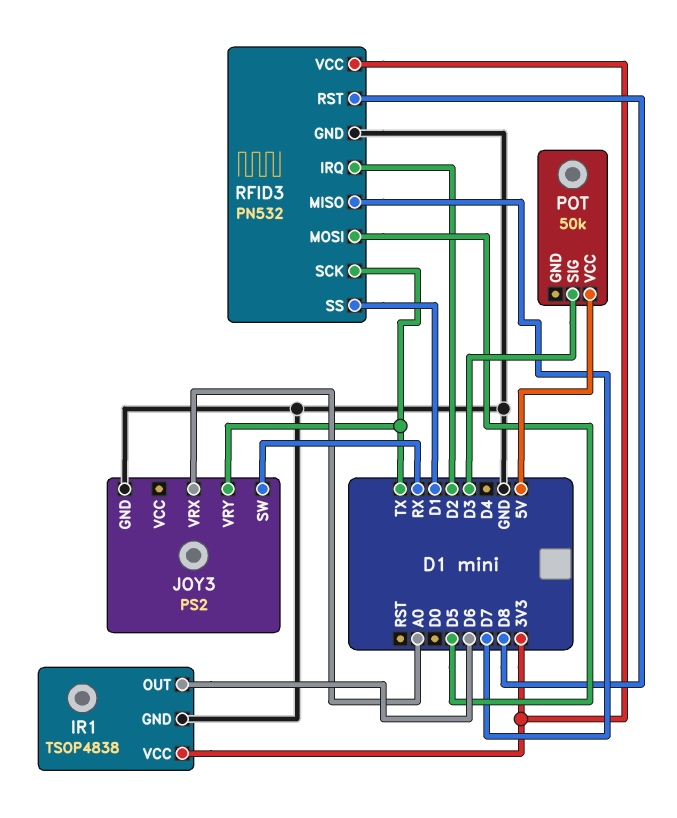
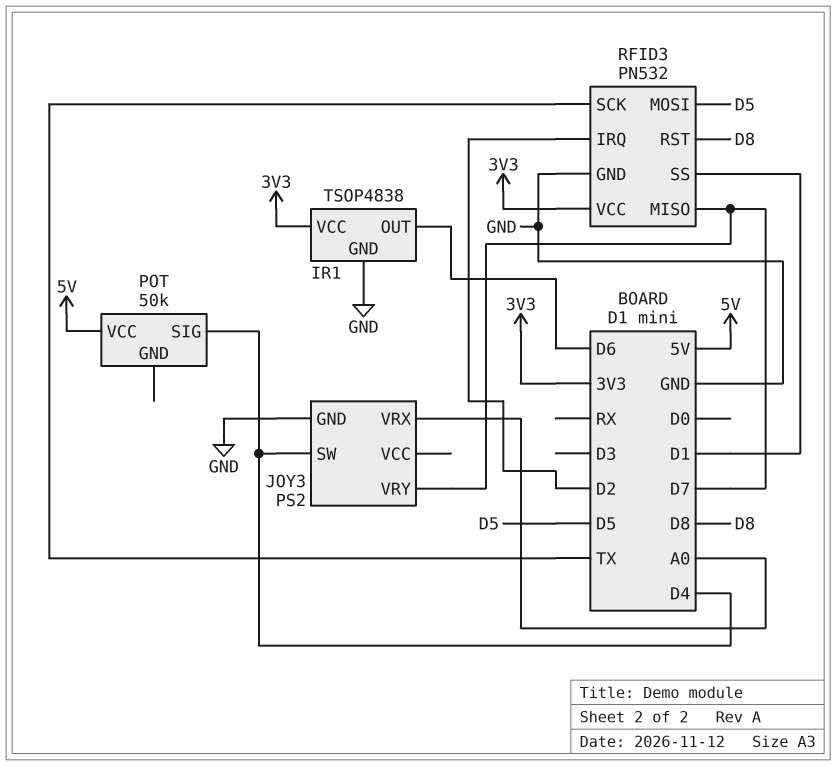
JOY3 pin SW: RX -> D4
JOY3 pin VRY: TX -> D7
POT pin SIG: D3 -> D4

